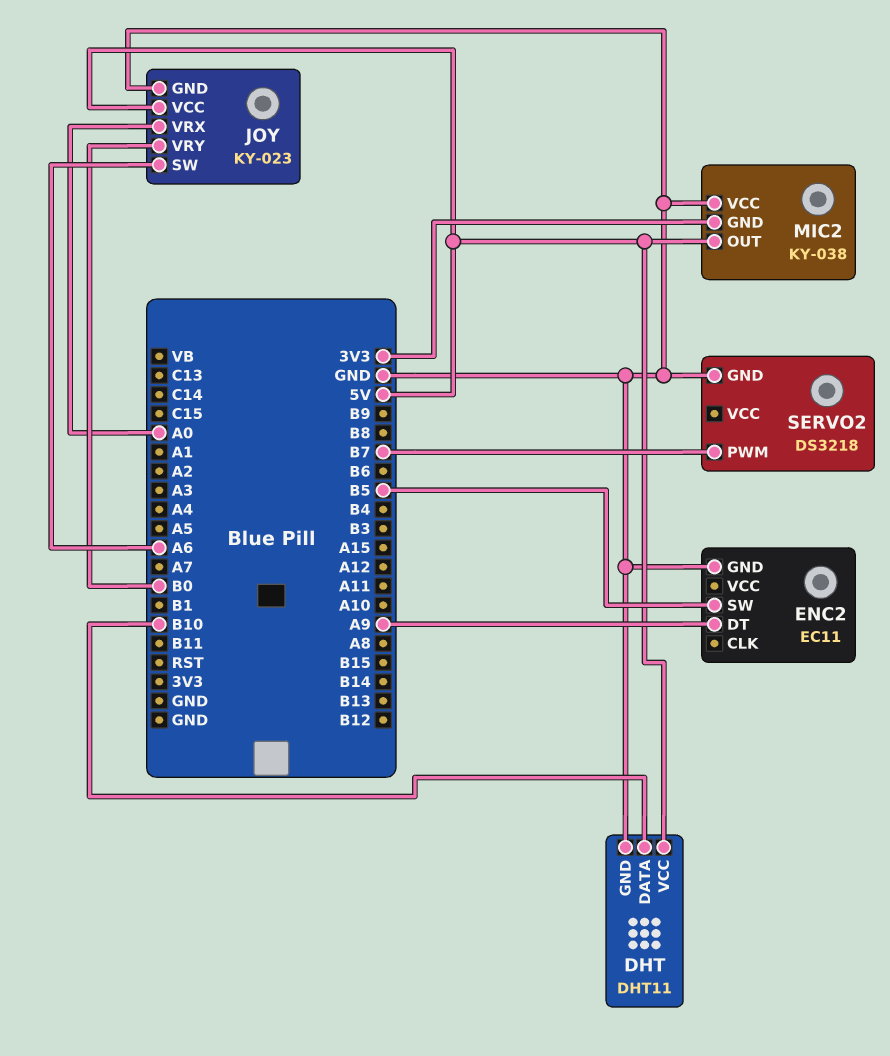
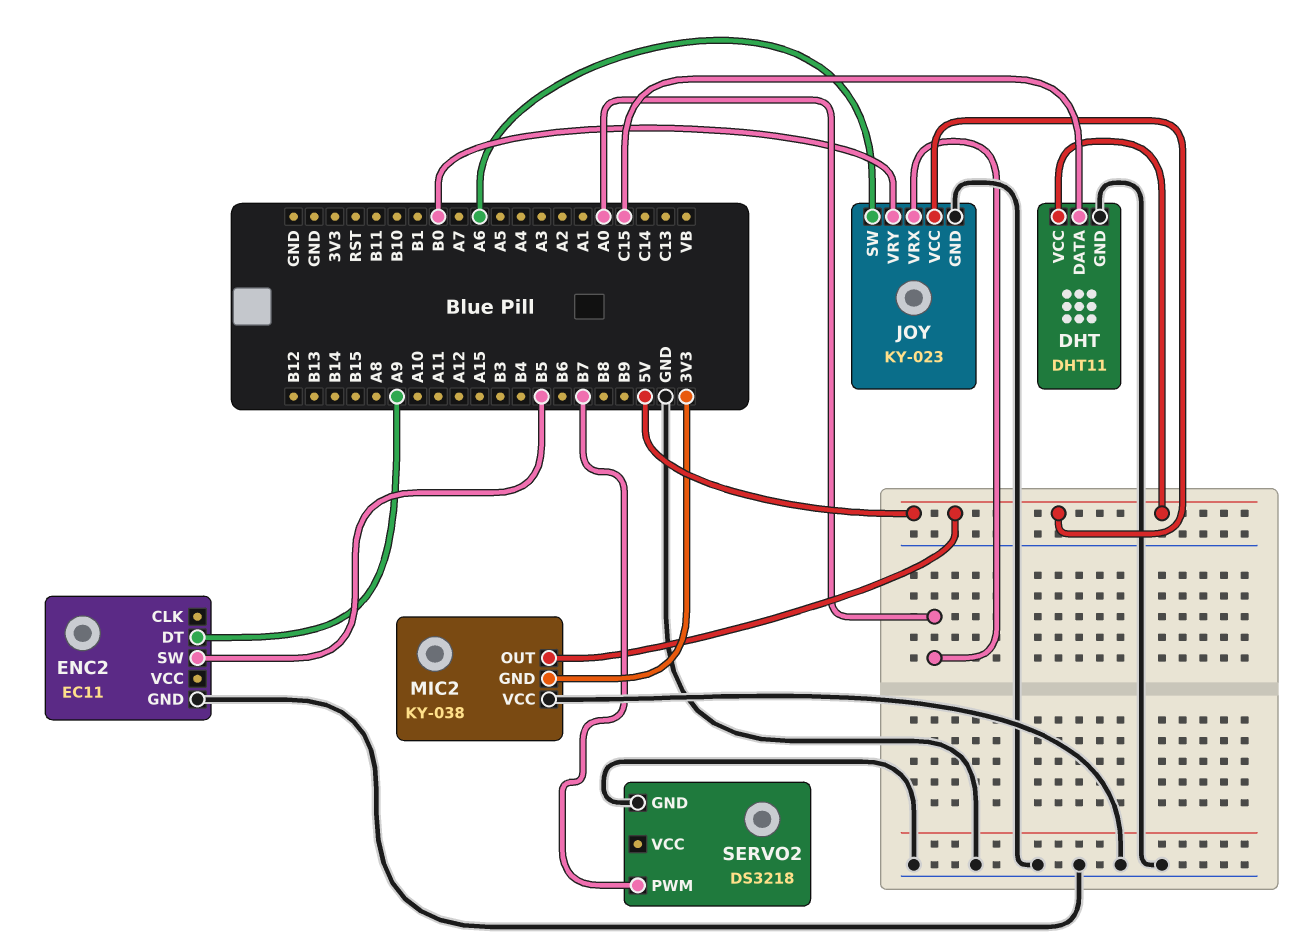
DHT pin DATA: B10 -> C15

